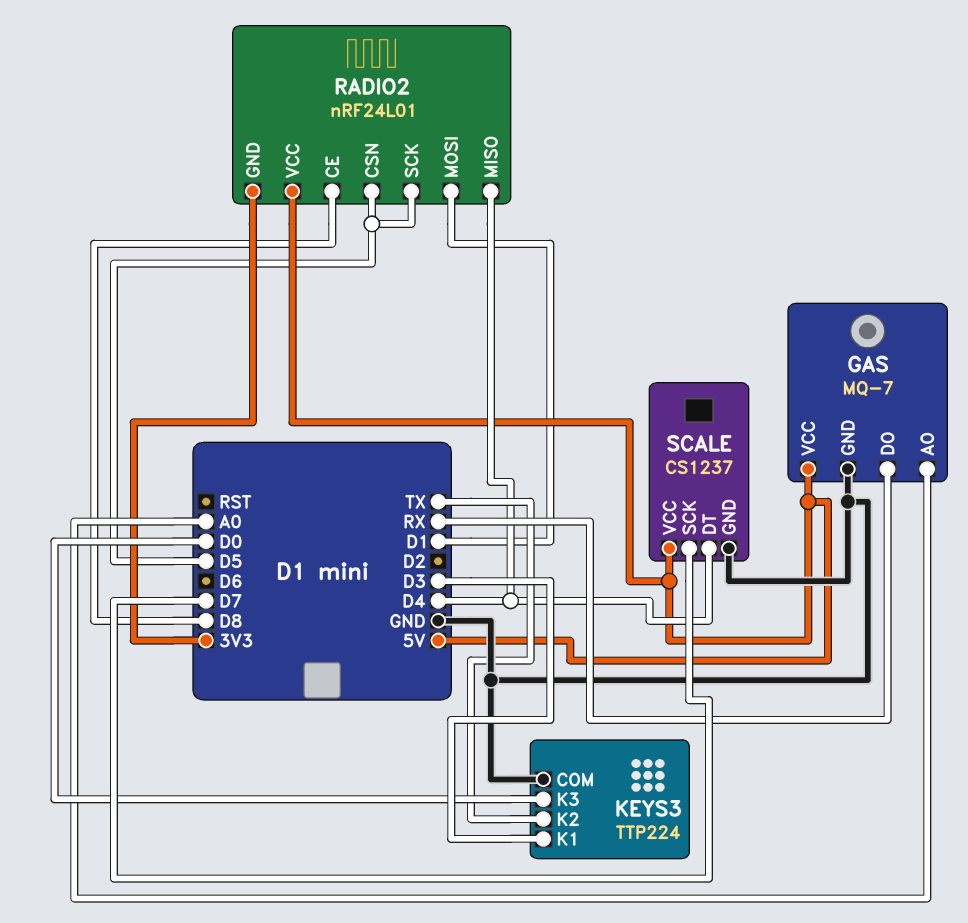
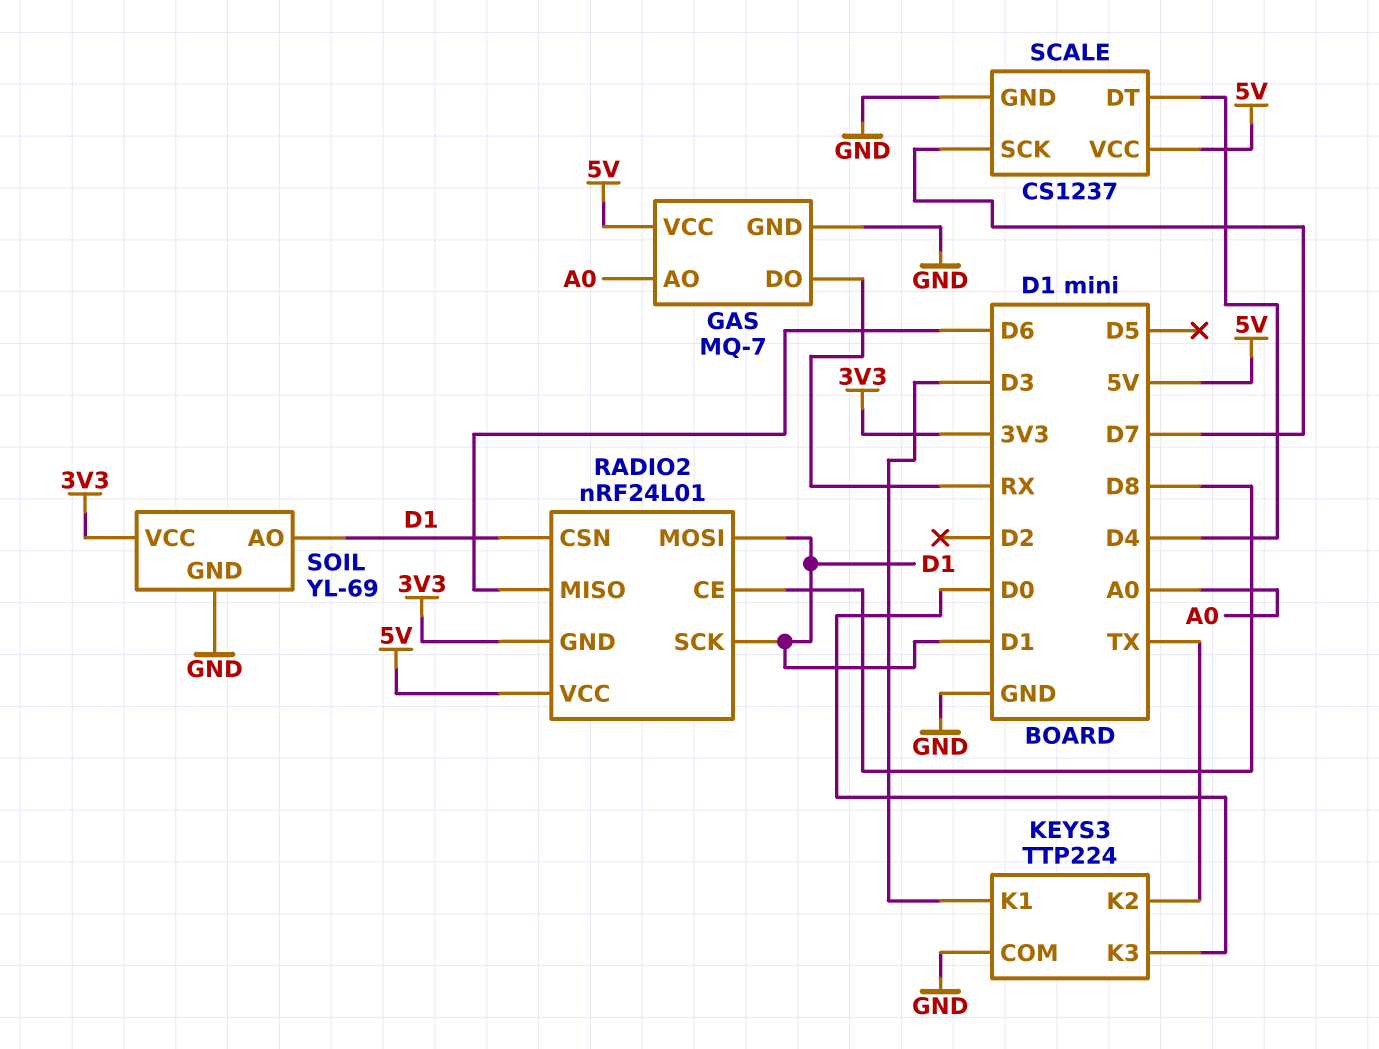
RADIO2 pin CSN: D5 -> D1
RADIO2 pin MISO: D4 -> D6
RADIO2 pin SCK: D5 -> D1
SOIL: none -> YL-69
SOIL pin AO: none -> D1
SOIL pin GND: none -> GND
SOIL pin VCC: none -> 3V3

